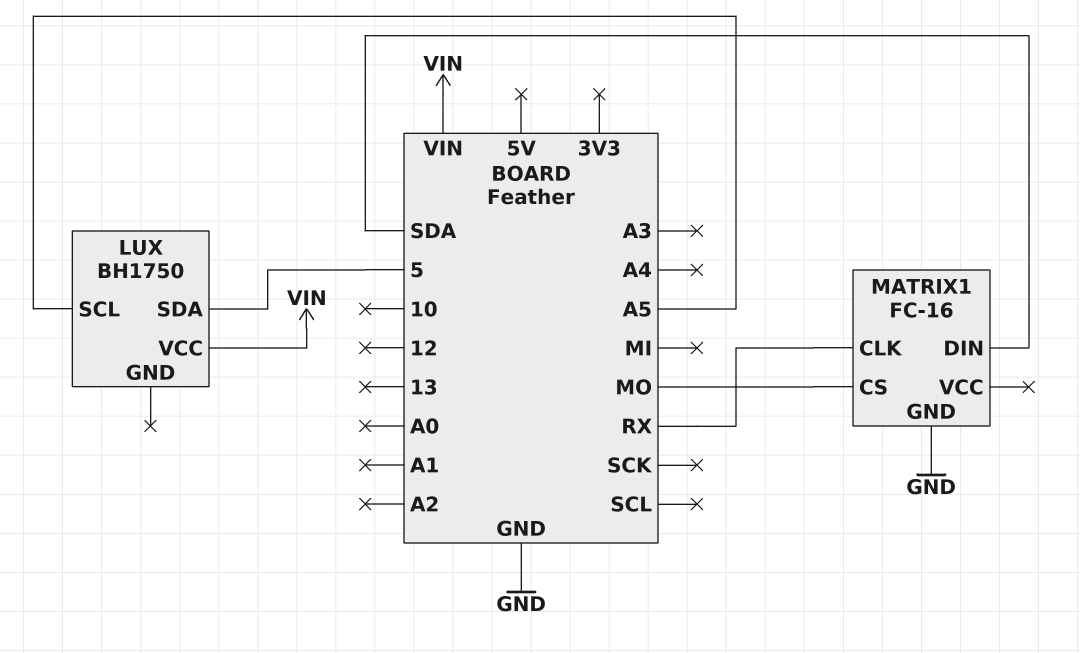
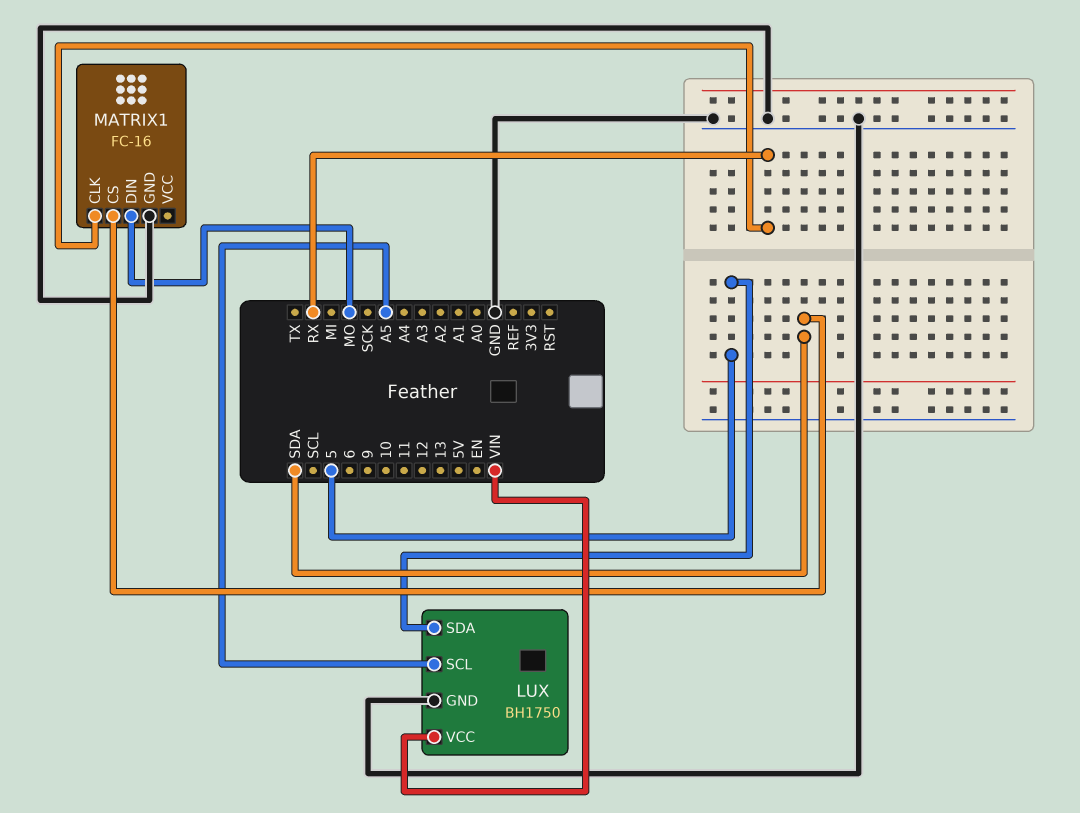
LUX pin GND: none -> GND
MATRIX1 pin CS: MO -> SDA
MATRIX1 pin DIN: SDA -> MO

